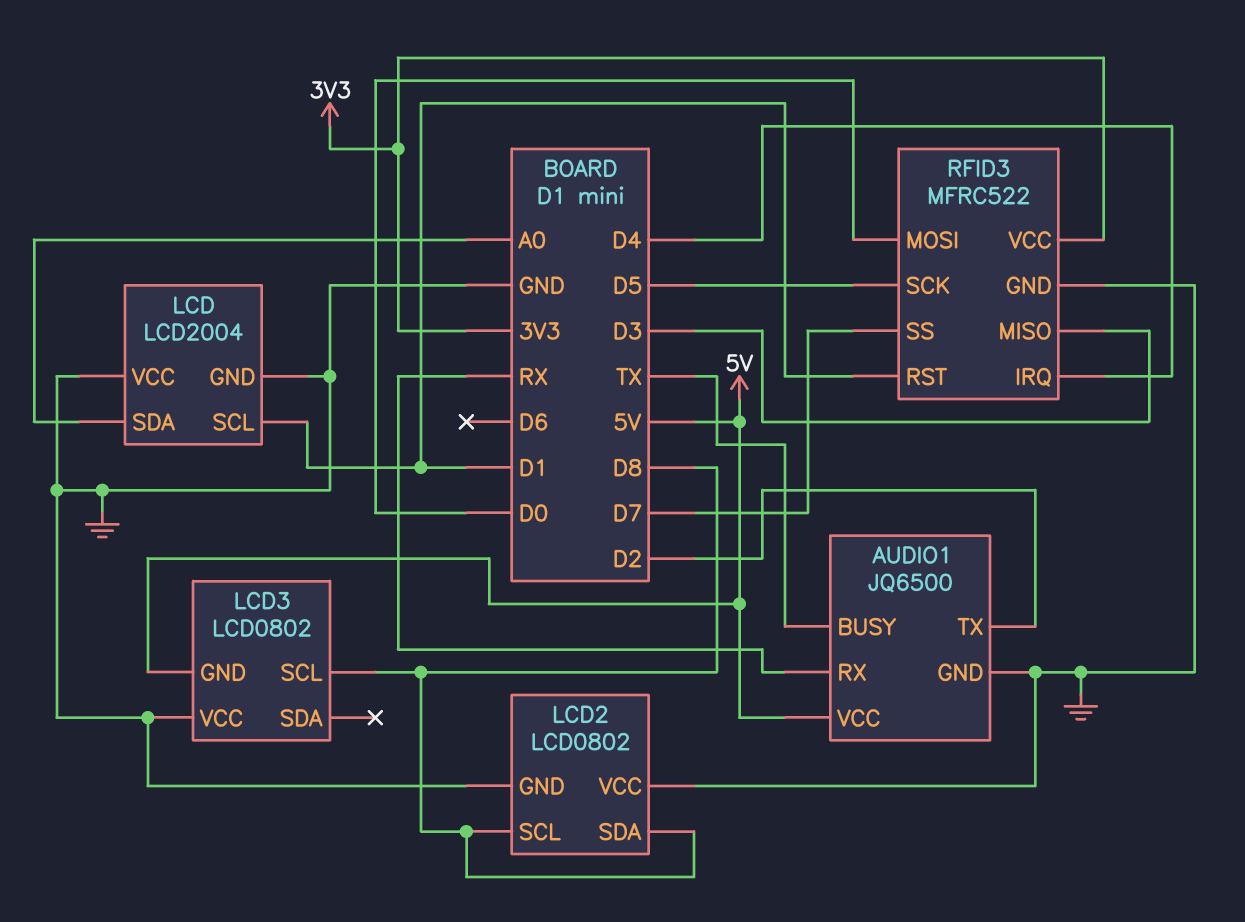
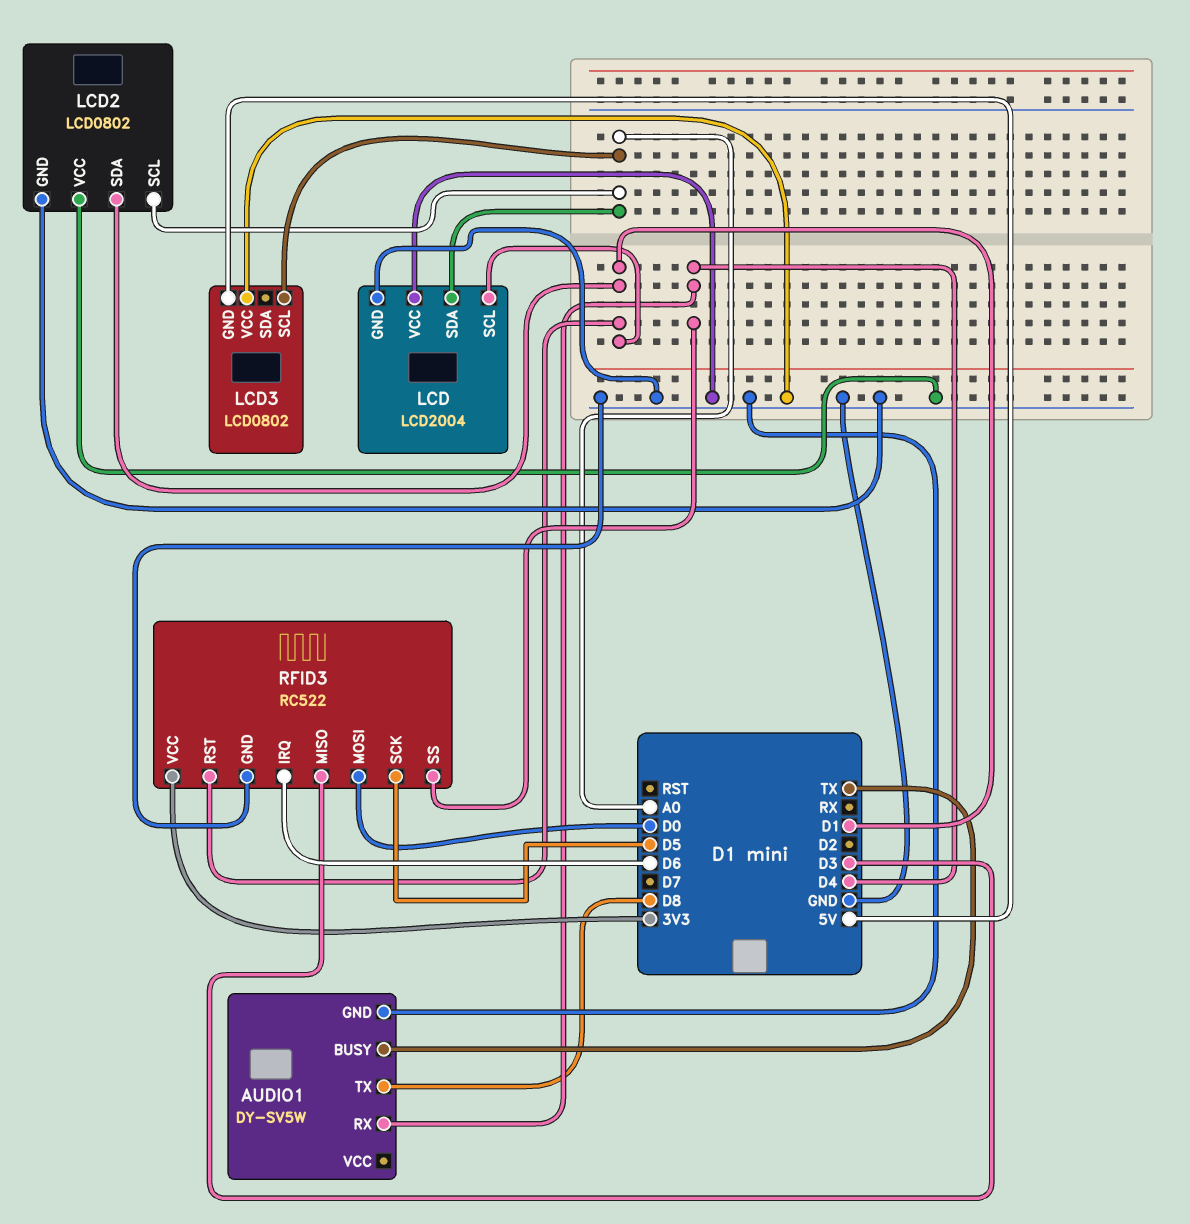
AUDIO1: JQ6500 -> DY-SV5W
AUDIO1 pin RX: RX -> D4
AUDIO1 pin TX: D2 -> D8
AUDIO1 pin VCC: 5V -> none
LCD2 pin SCL: D8 -> A0
LCD2 pin SDA: D8 -> D1
LCD3 pin SCL: D8 -> A0
RFID3: MFRC522 -> RC522
RFID3 pin IRQ: D4 -> D6
RFID3 pin SS: D7 -> D4

